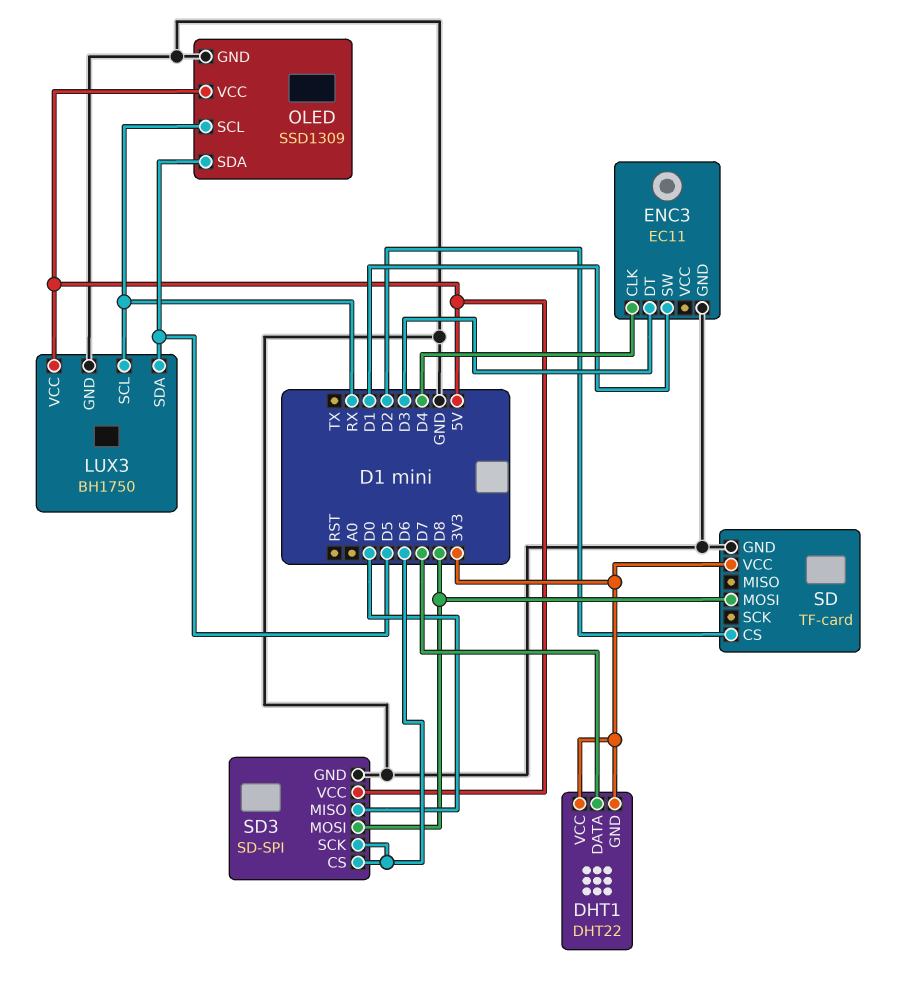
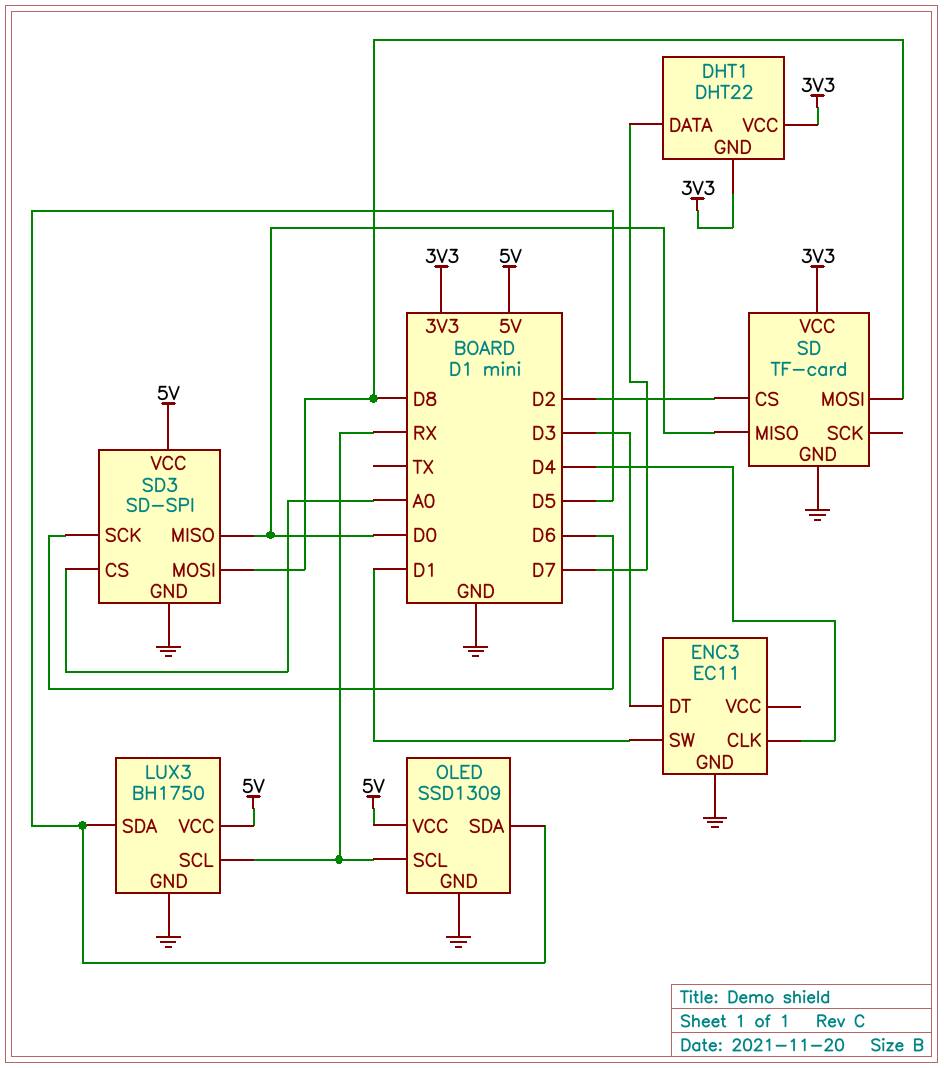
SD pin MISO: none -> D0
SD3 pin CS: D6 -> A0

